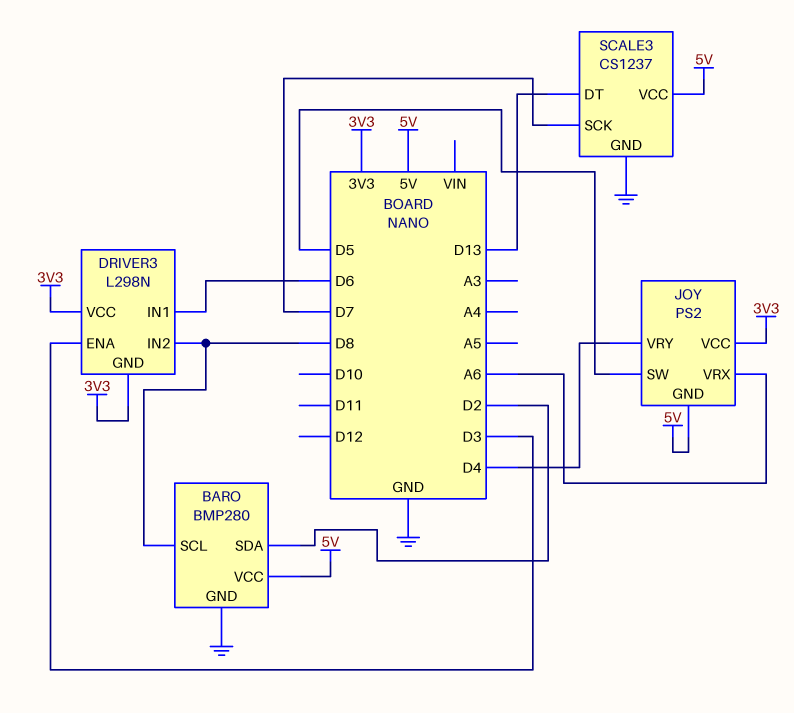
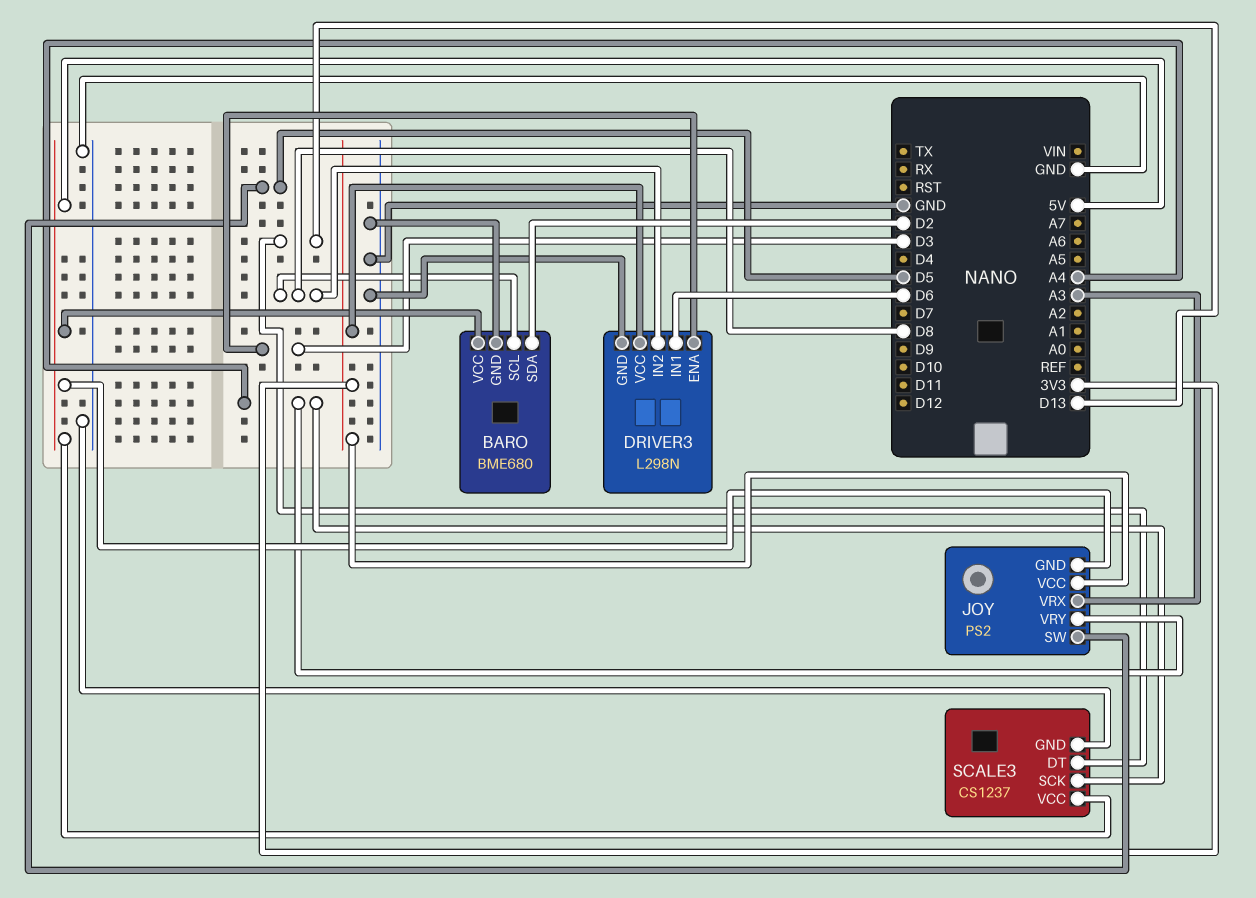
BARO: BMP280 -> BME680
DRIVER3 pin GND: 3V3 -> GND
JOY pin VRX: A6 -> A3
JOY pin VRY: D4 -> A4
SCALE3 pin SCK: D7 -> A4

